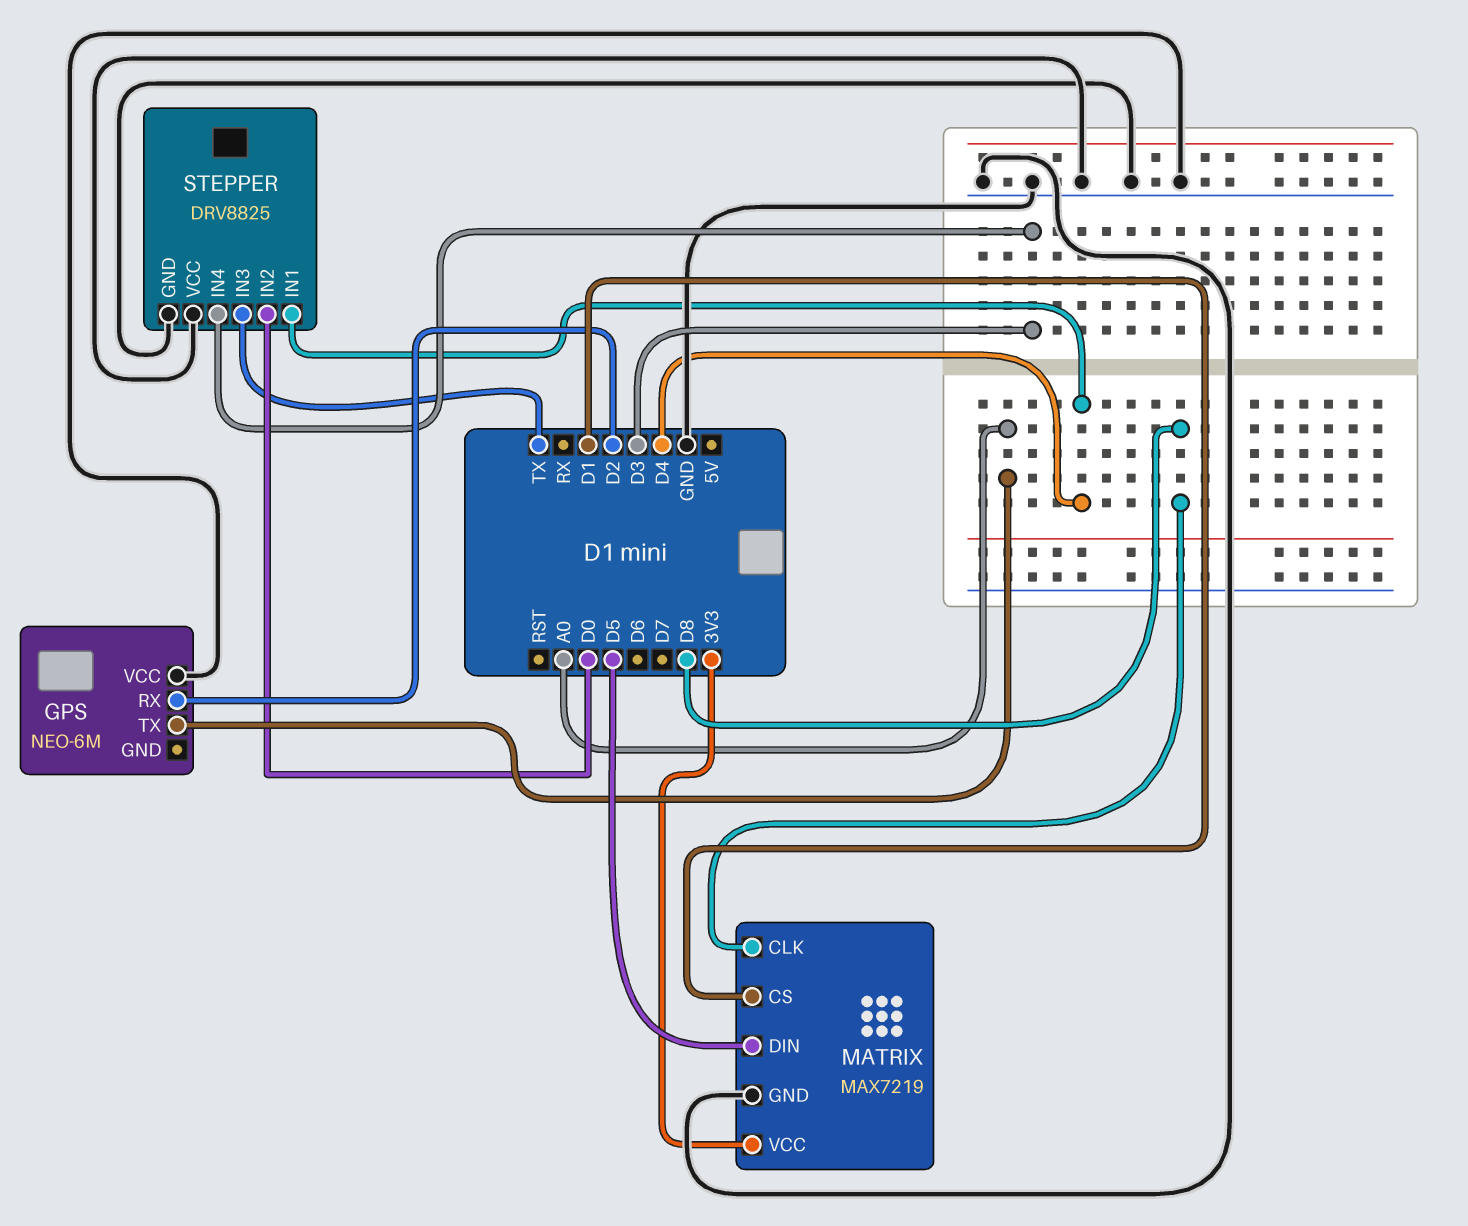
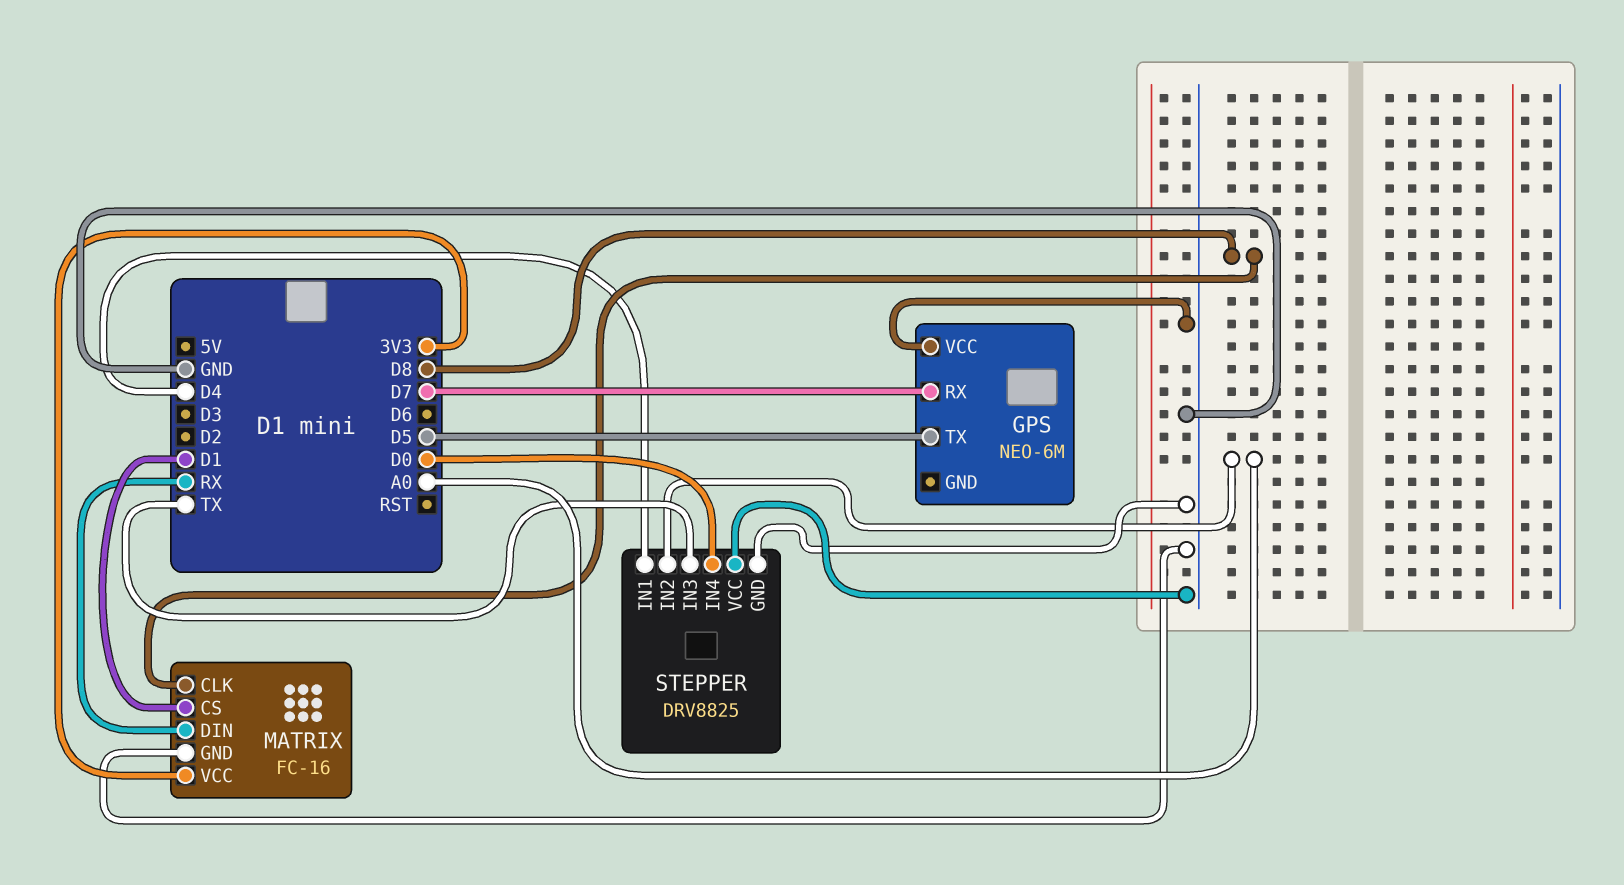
GPS pin RX: D2 -> D7
GPS pin TX: A0 -> D5
MATRIX: MAX7219 -> FC-16
MATRIX pin DIN: D5 -> RX
STEPPER pin IN2: D0 -> A0
STEPPER pin IN4: D3 -> D0

